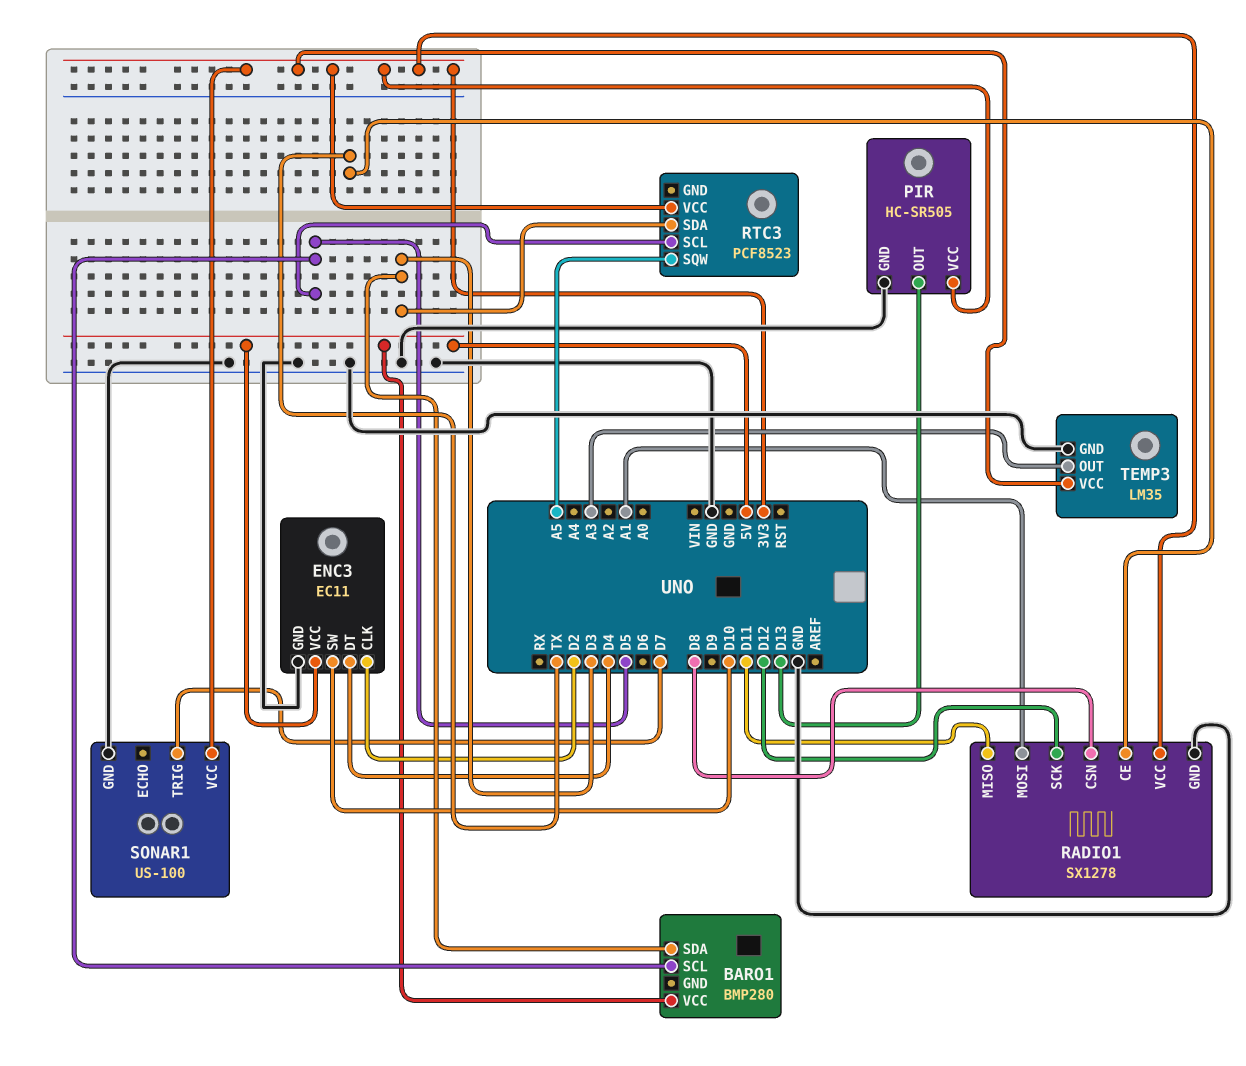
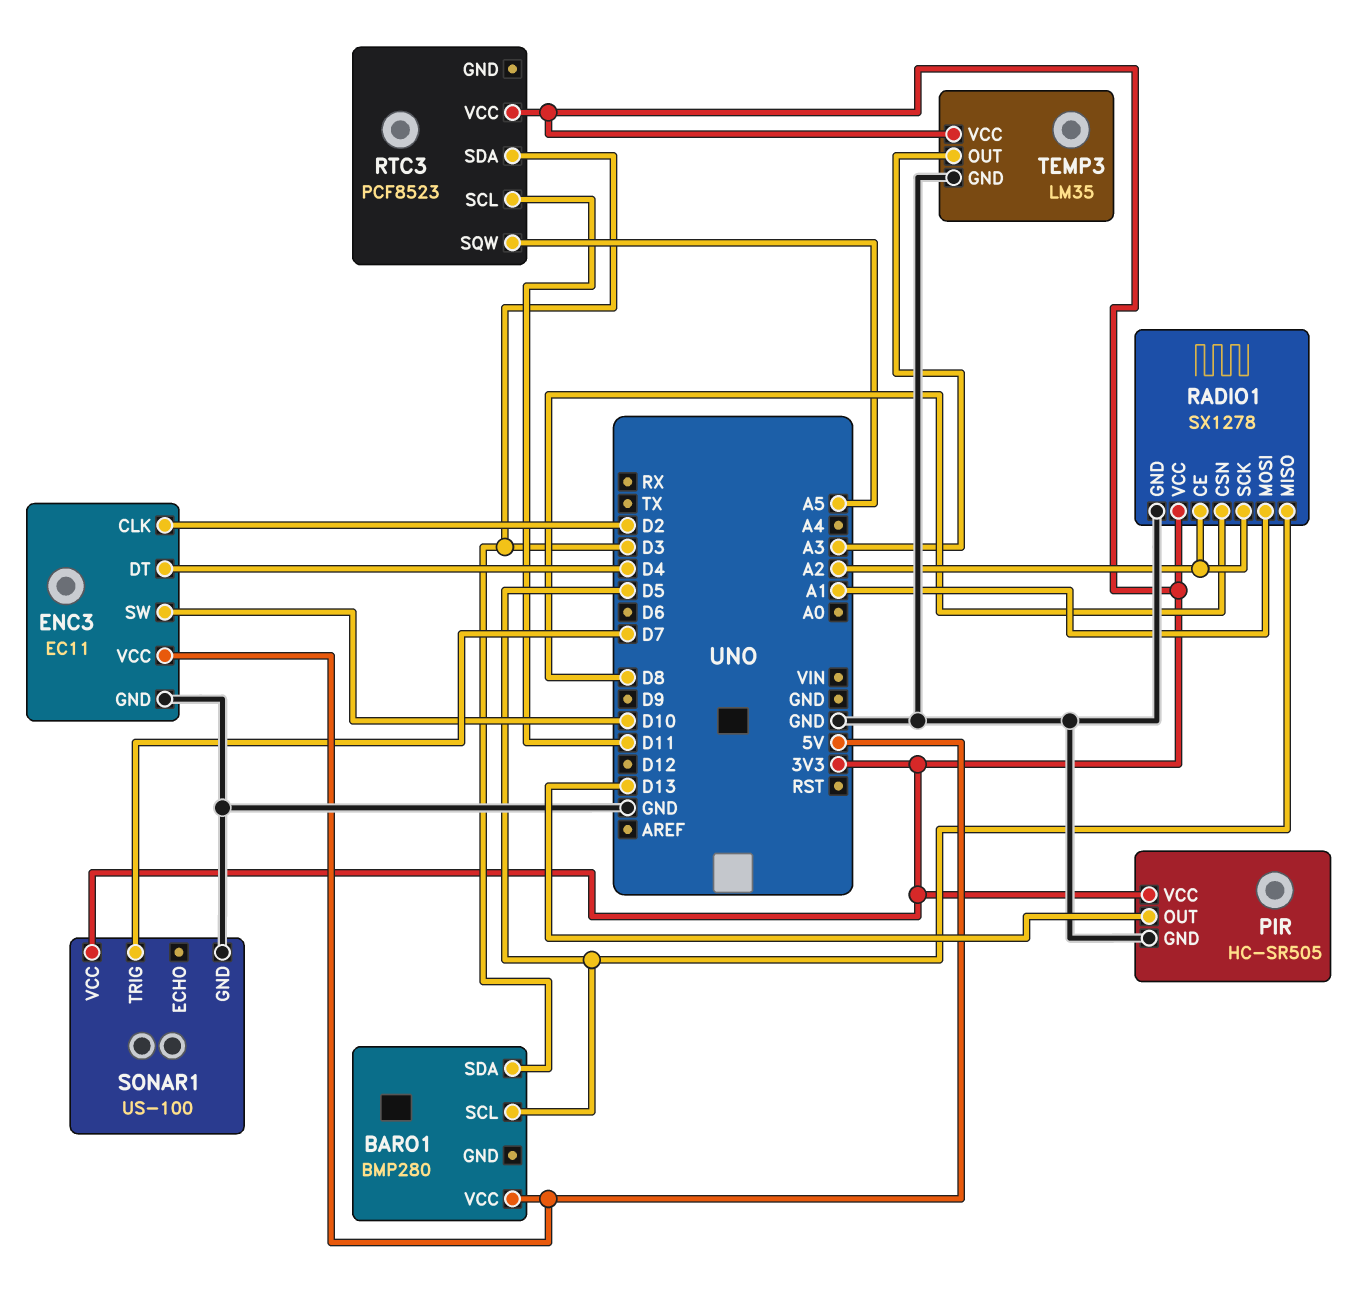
RADIO1 pin CE: TX -> A2
RADIO1 pin MISO: D11 -> D5
RADIO1 pin SCK: D12 -> A2
RTC3 pin SCL: D5 -> D11

